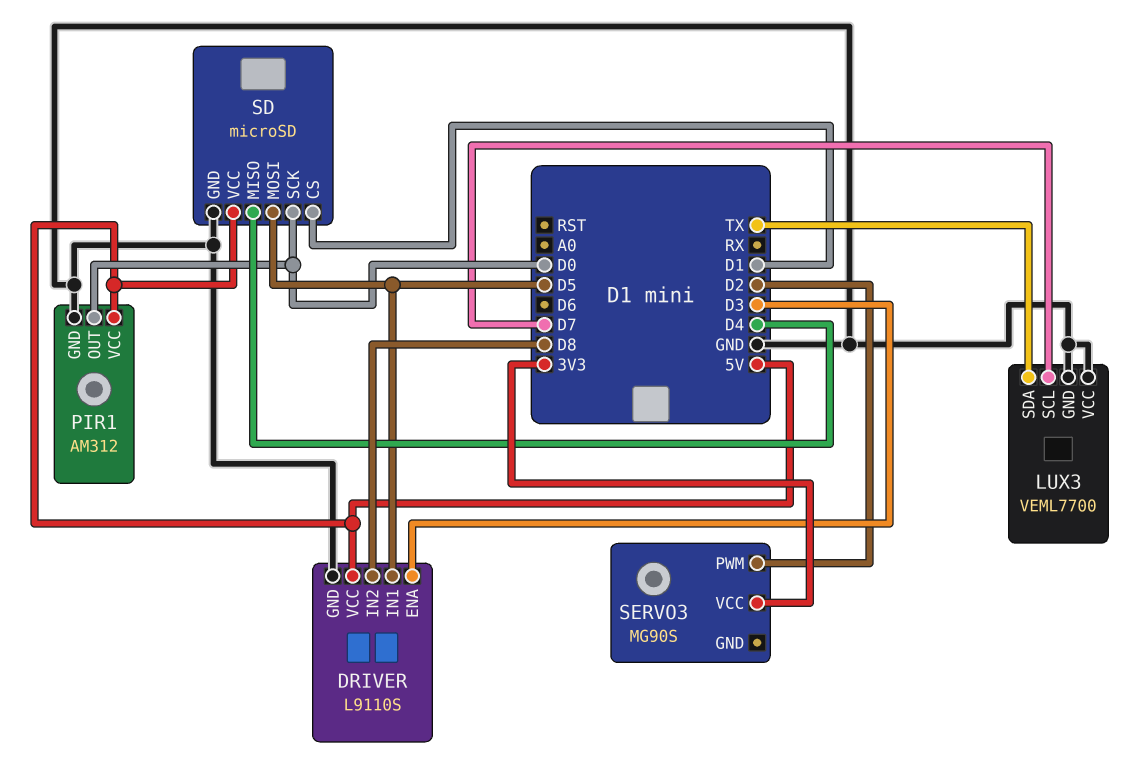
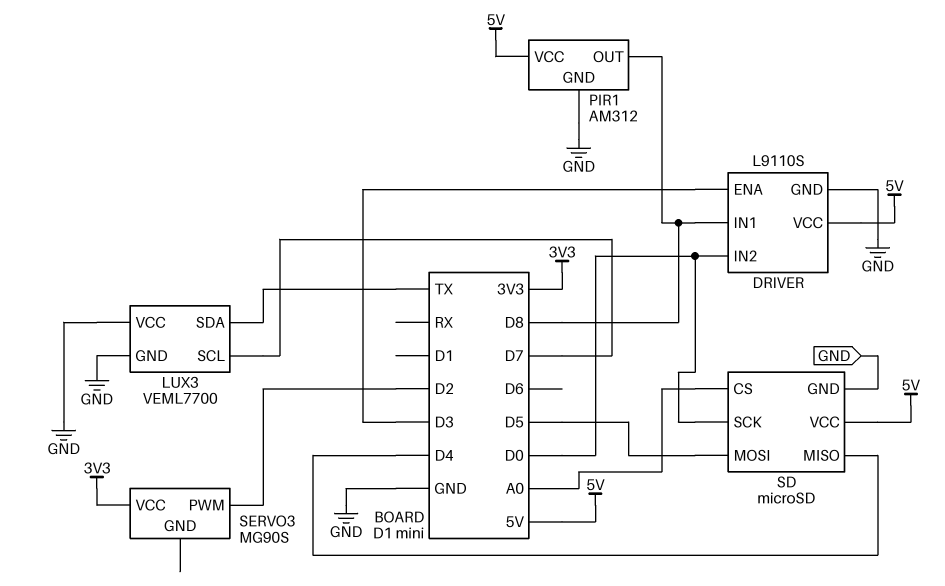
DRIVER pin IN1: D5 -> D8
DRIVER pin IN2: D8 -> D0
PIR1 pin OUT: D0 -> D8
SD pin CS: D1 -> A0

